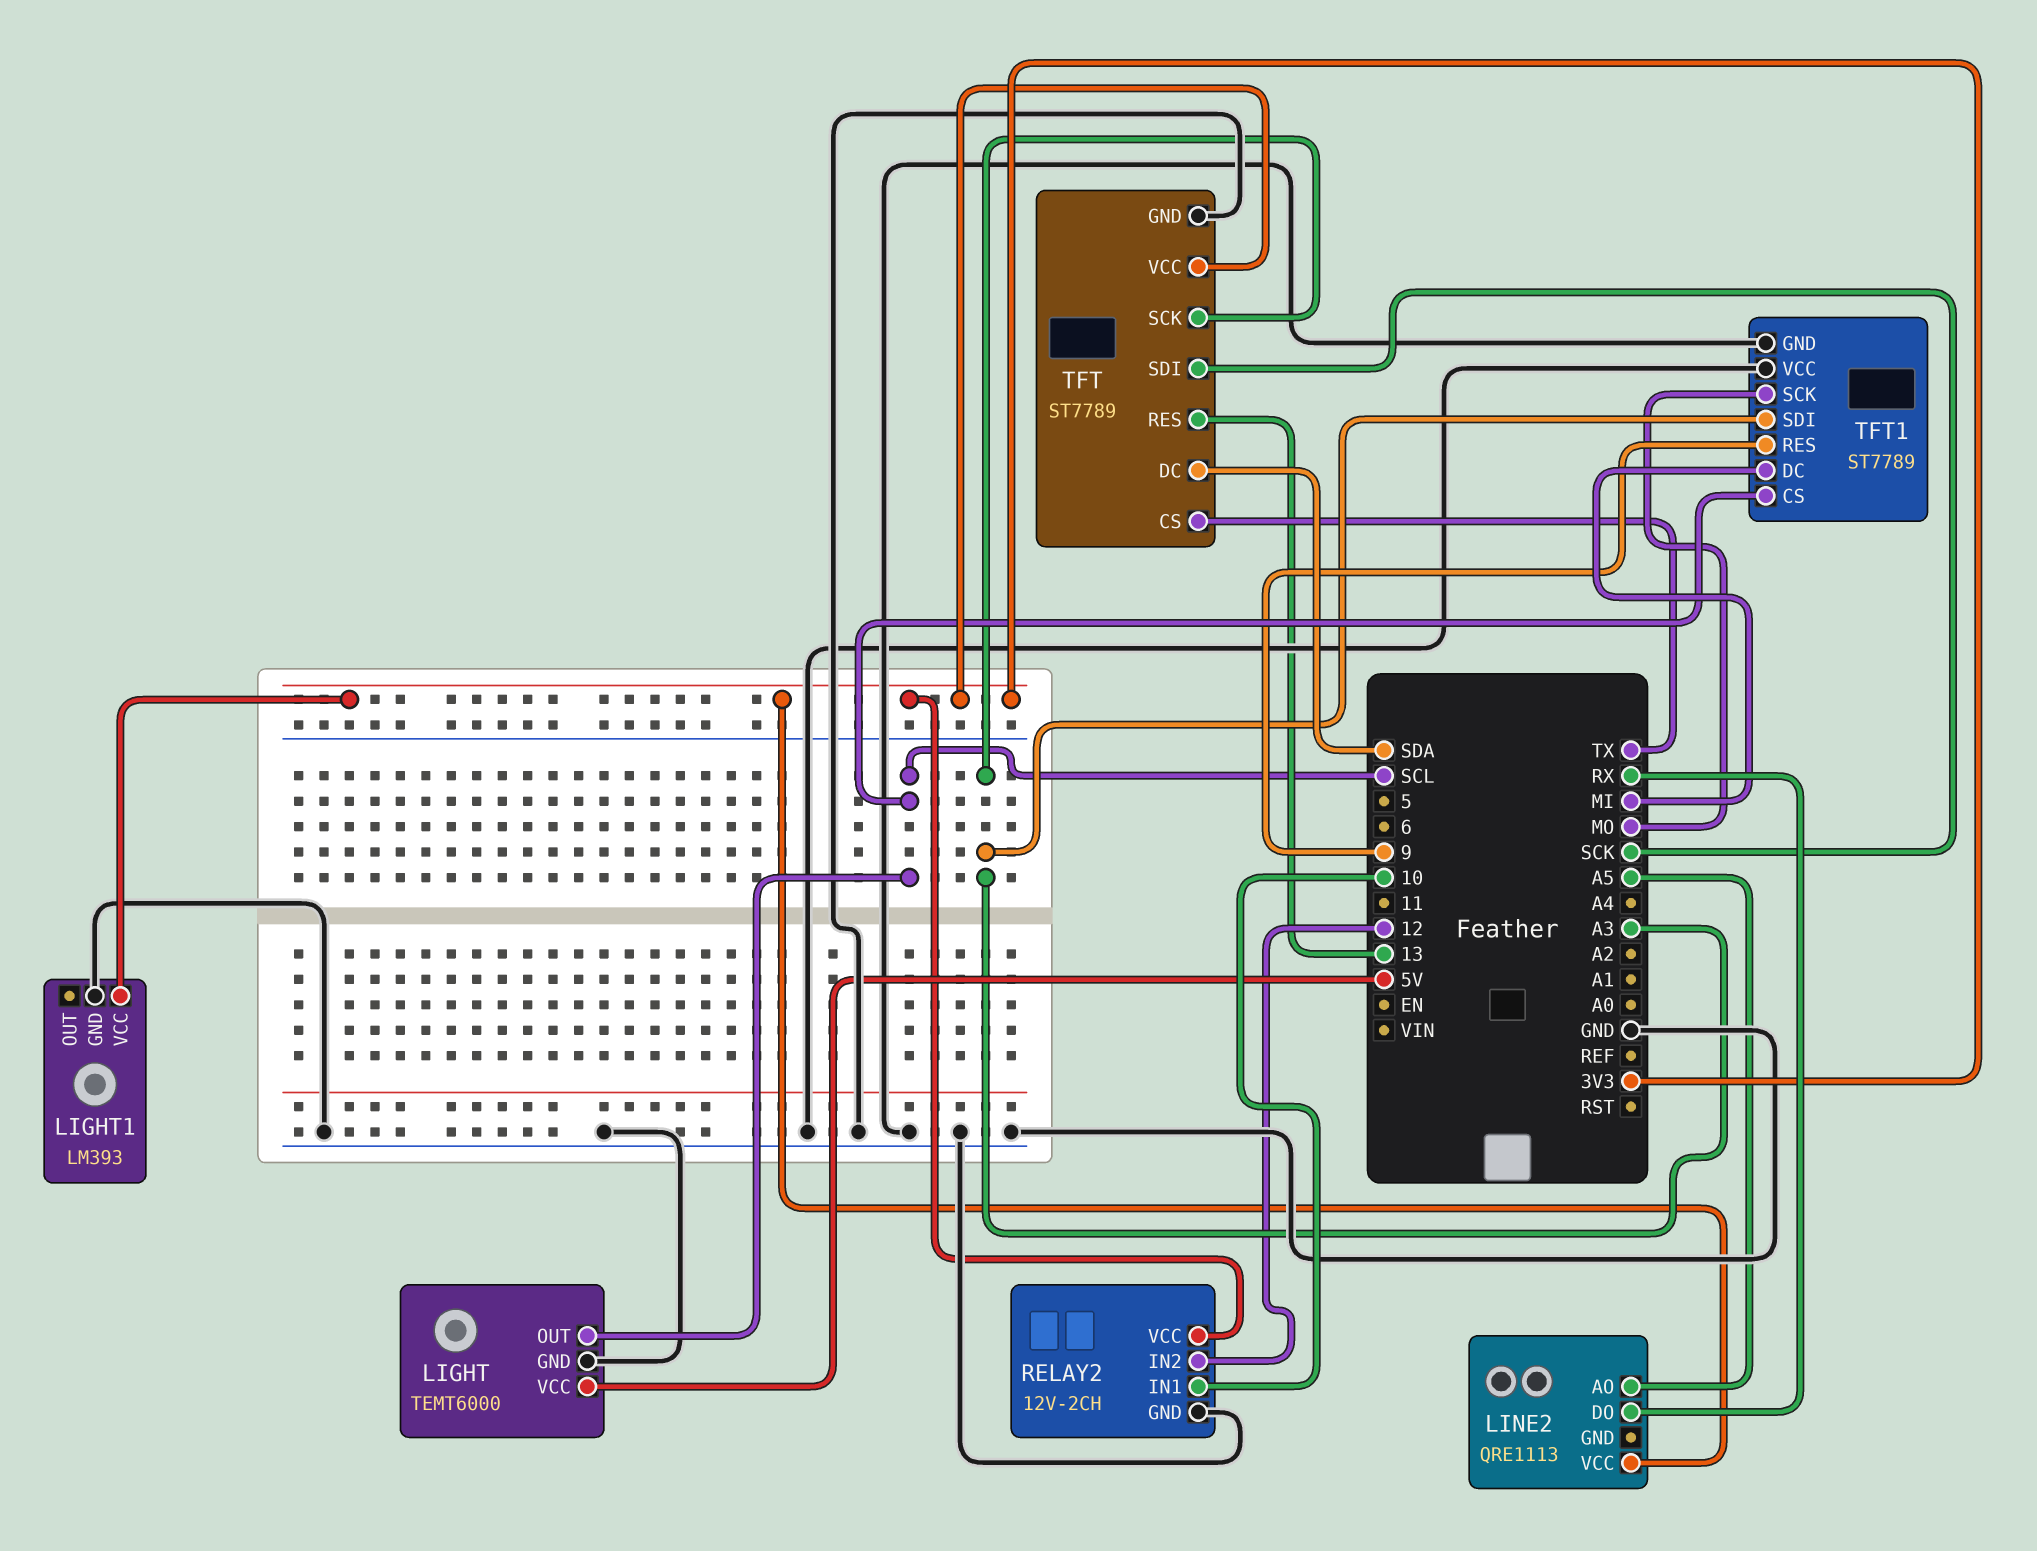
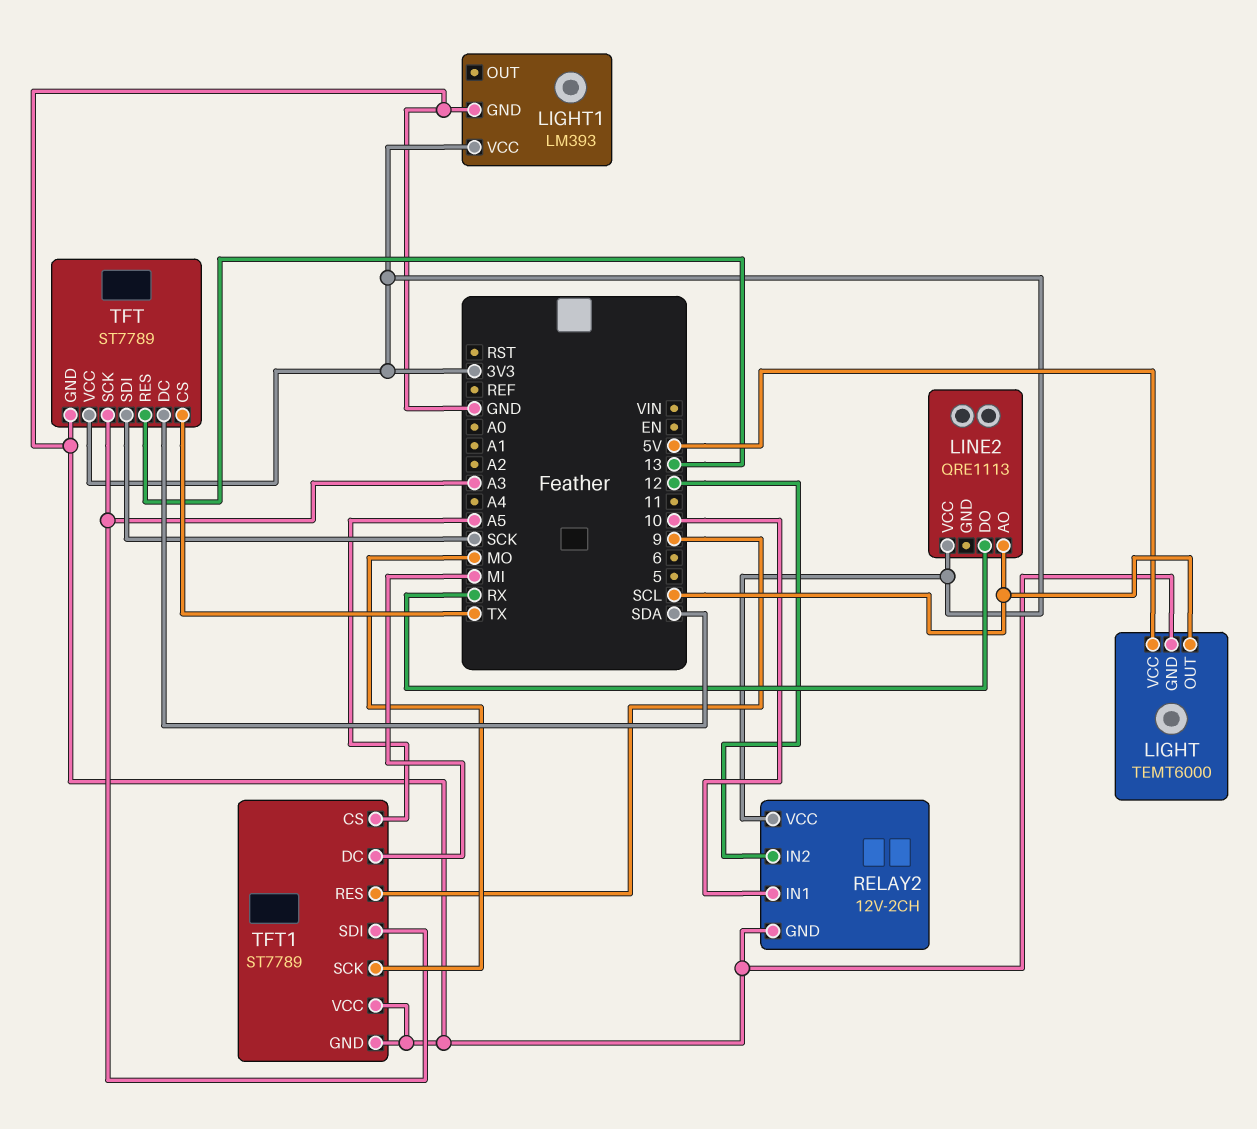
LINE2 pin AO: A5 -> SCL
TFT1 pin CS: SCL -> A5

